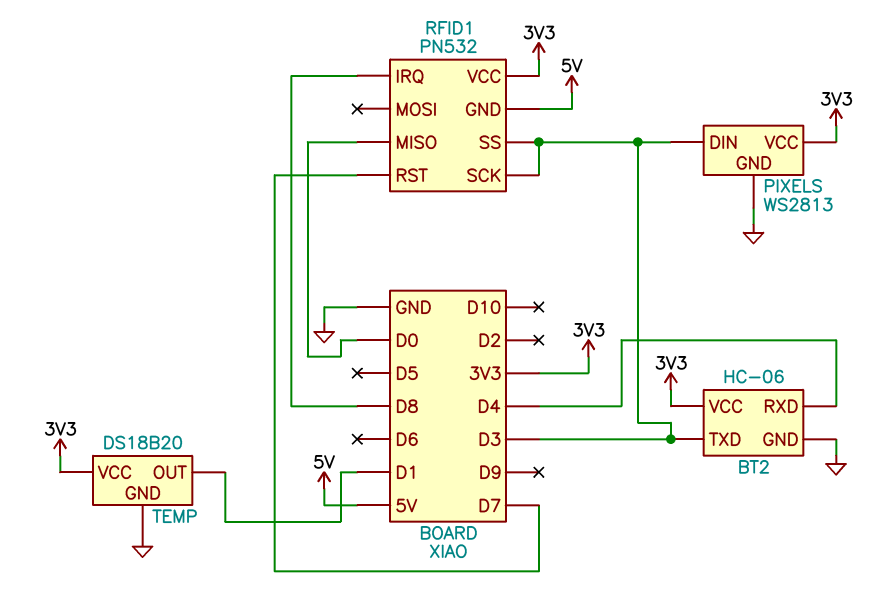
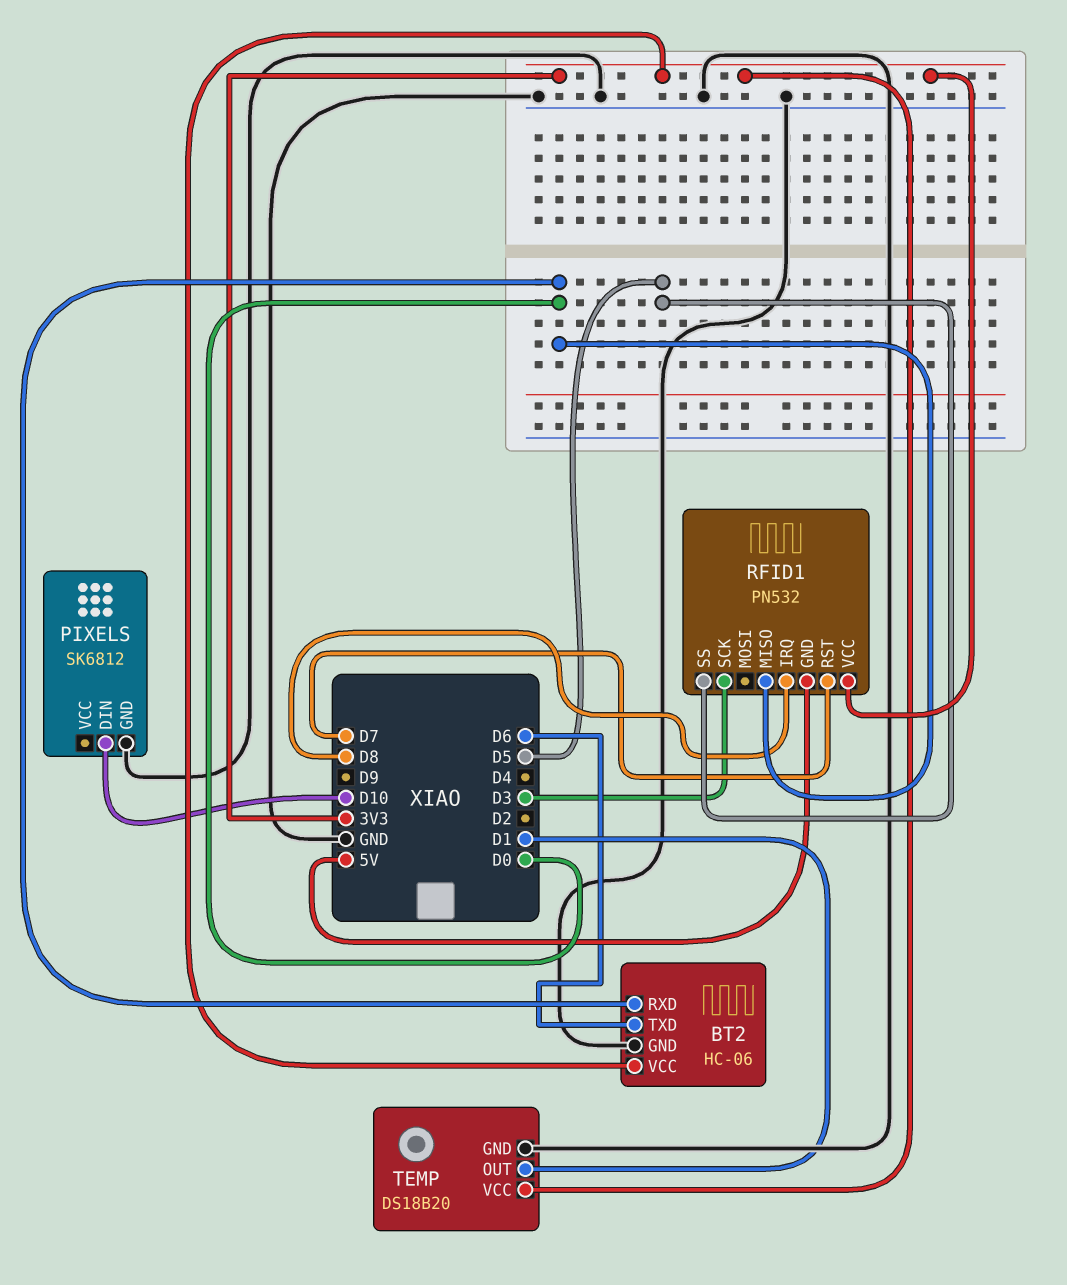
BT2 pin RXD: D4 -> D0
BT2 pin TXD: D3 -> D6
PIXELS: WS2813 -> SK6812
PIXELS pin DIN: D3 -> D10
PIXELS pin VCC: 3V3 -> none
RFID1 pin SS: D3 -> D5

